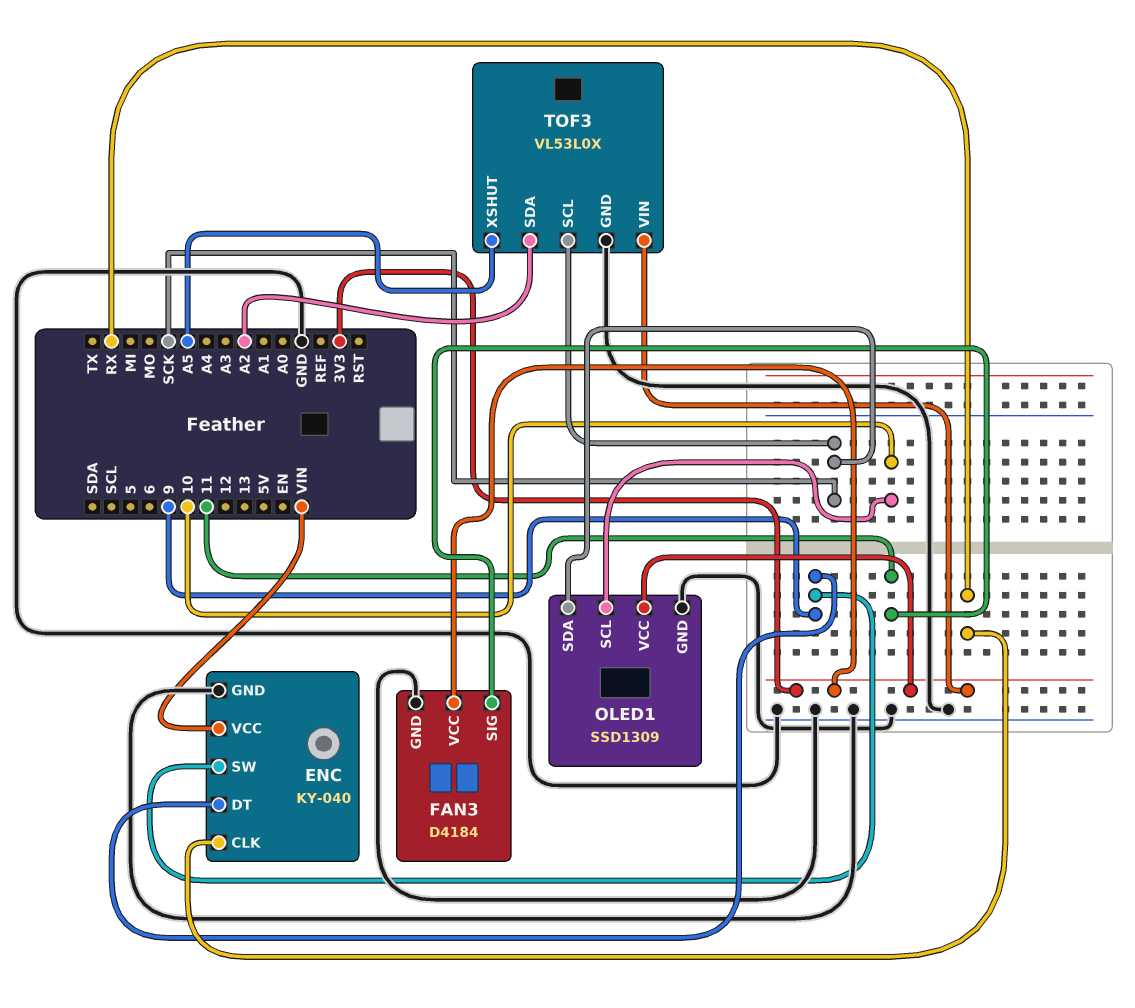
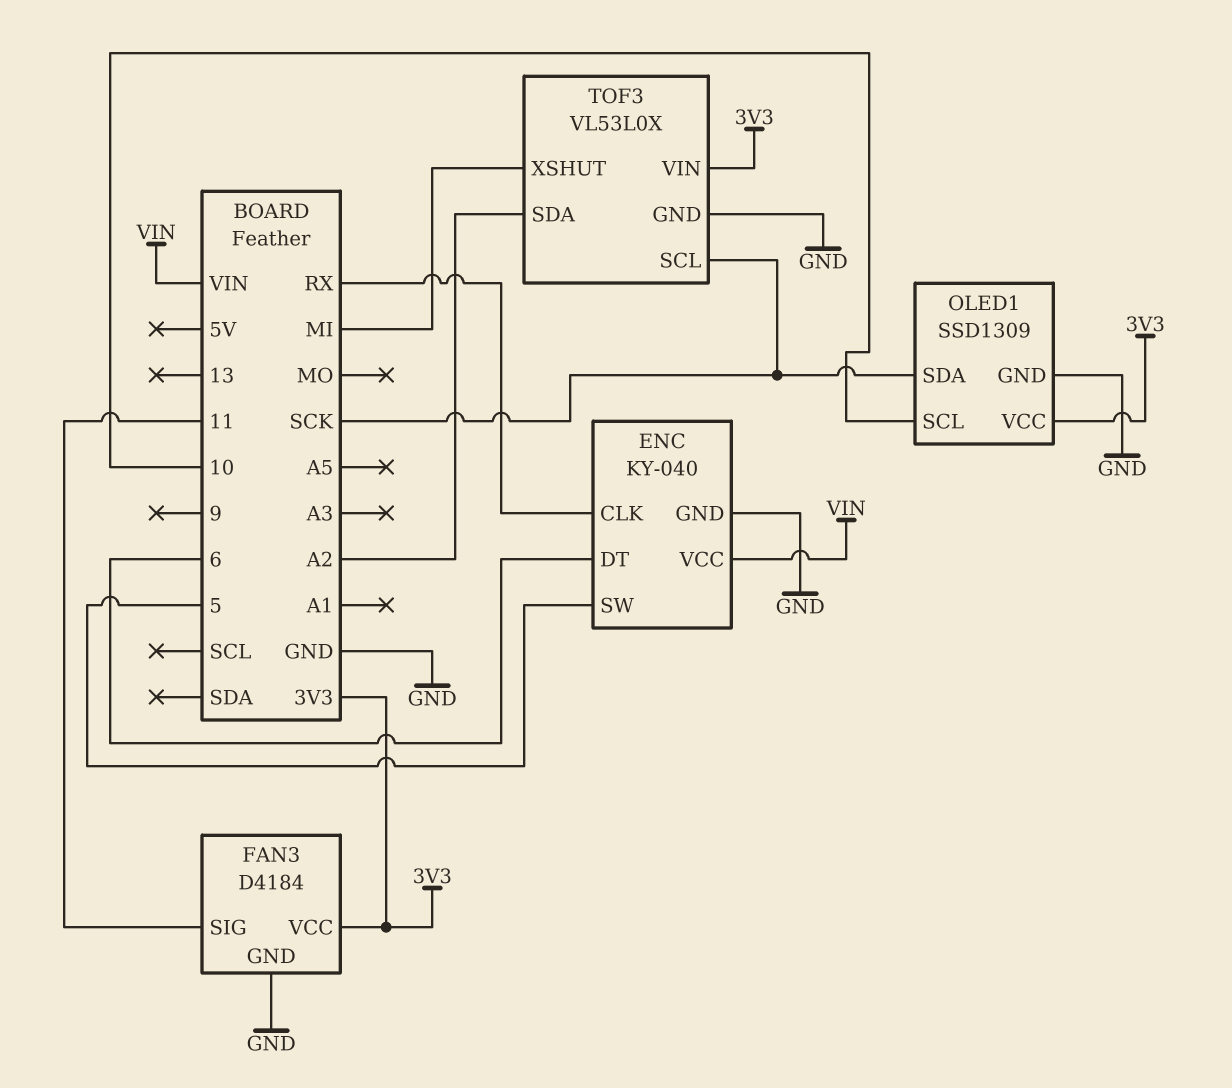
ENC pin DT: 9 -> 6
ENC pin SW: 9 -> 5
TOF3 pin XSHUT: A5 -> MI

